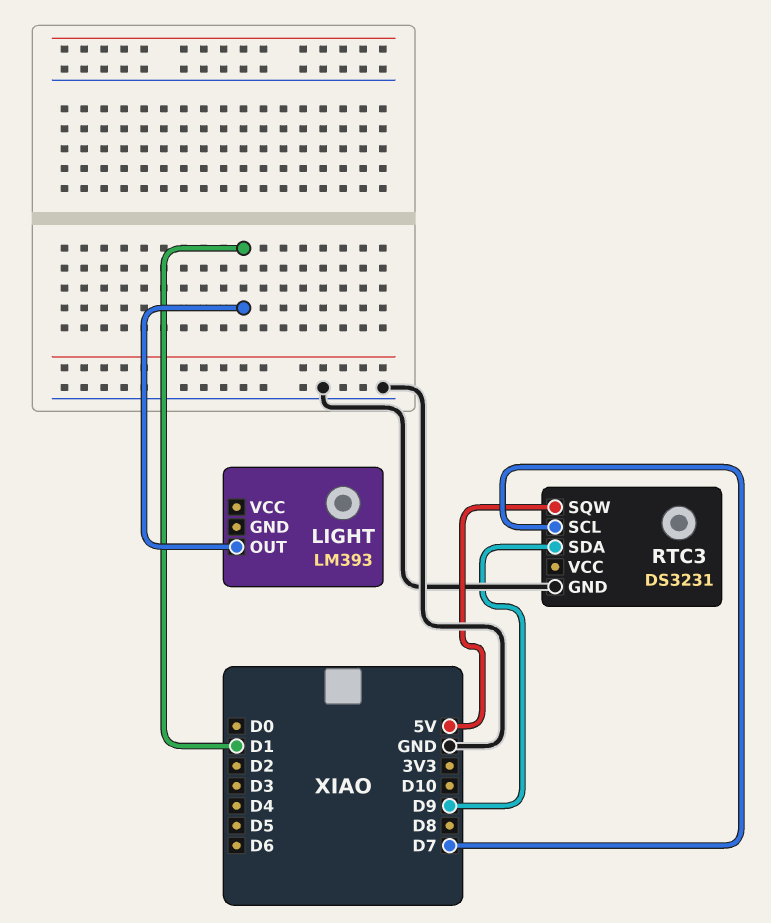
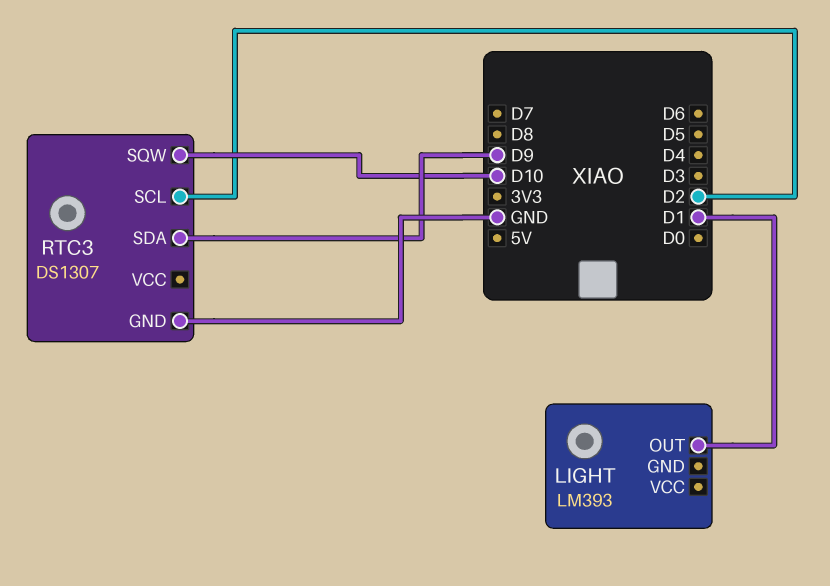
RTC3: DS3231 -> DS1307
RTC3 pin SCL: D7 -> D2
RTC3 pin SQW: 5V -> D10

